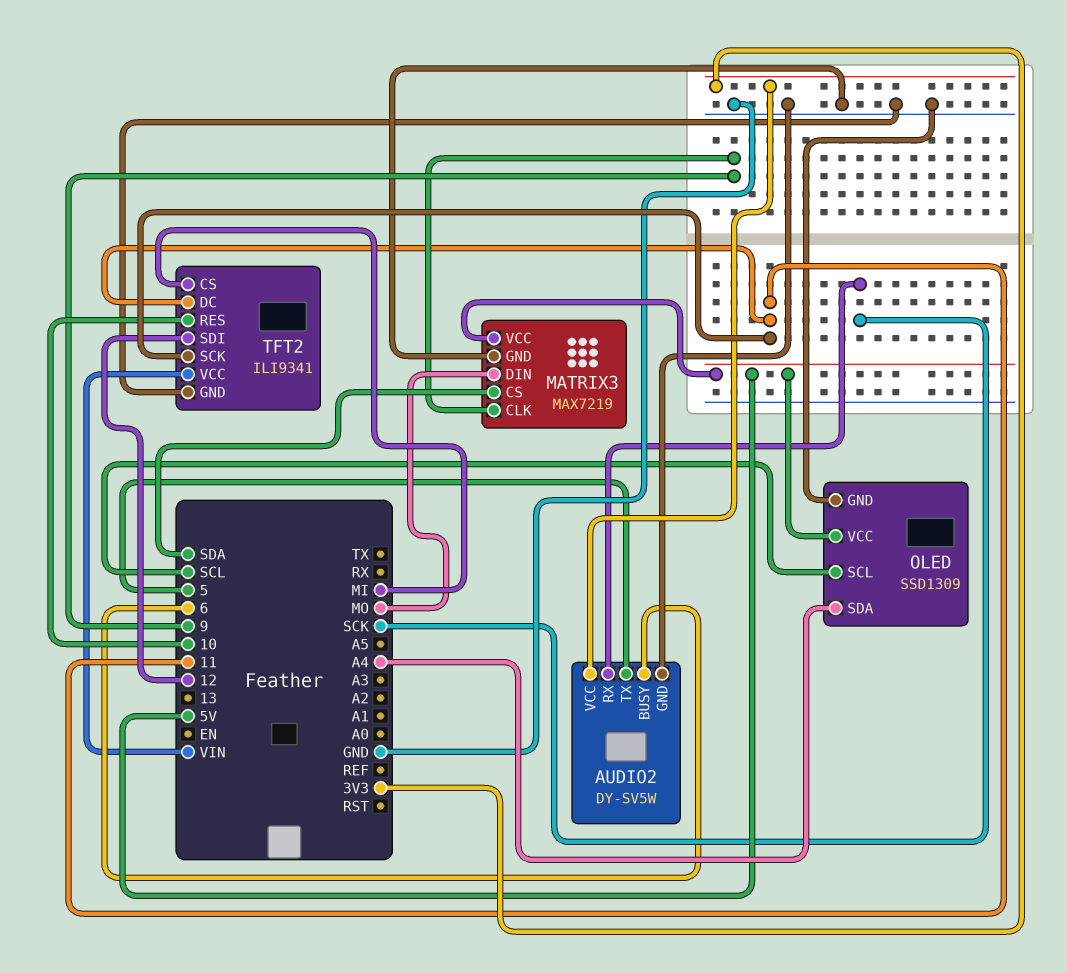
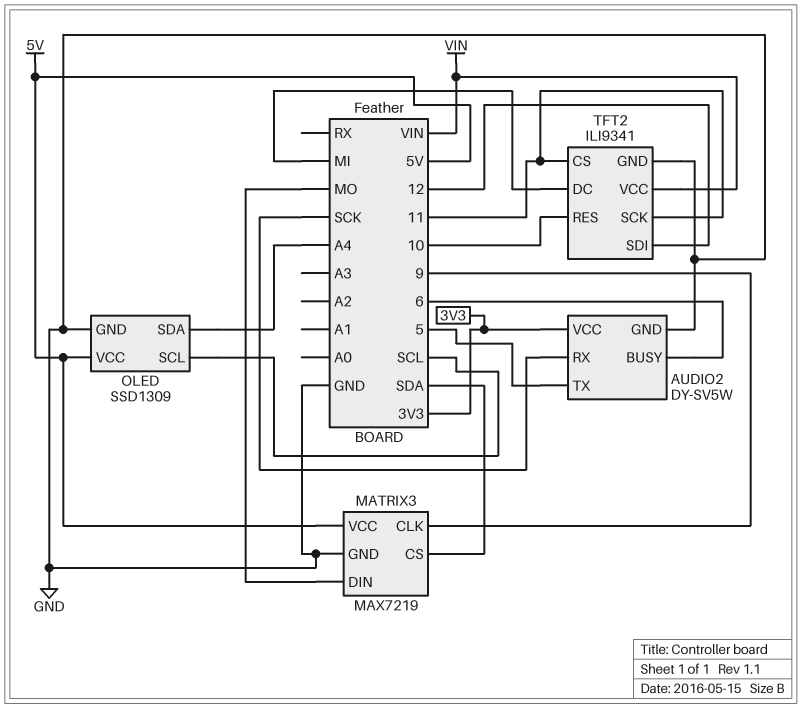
TFT2 pin CS: MI -> 11
TFT2 pin DC: 11 -> MI

